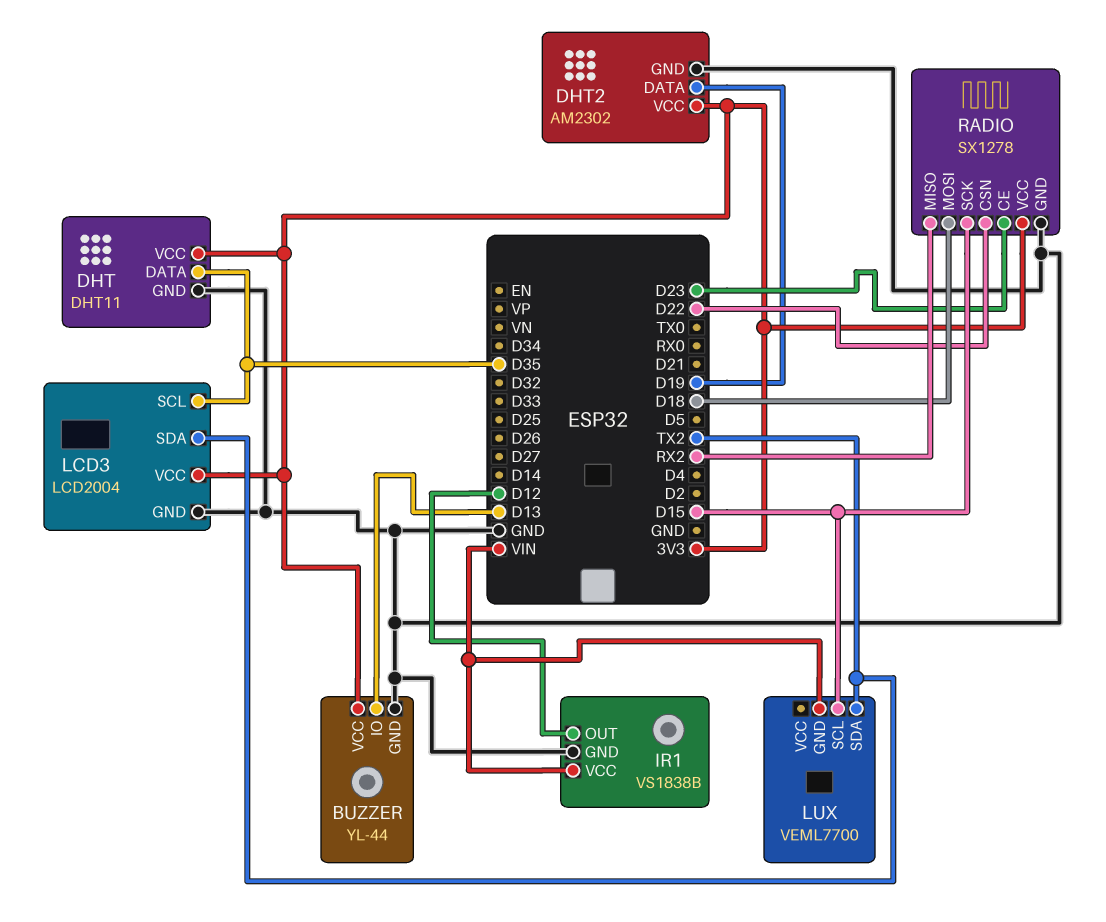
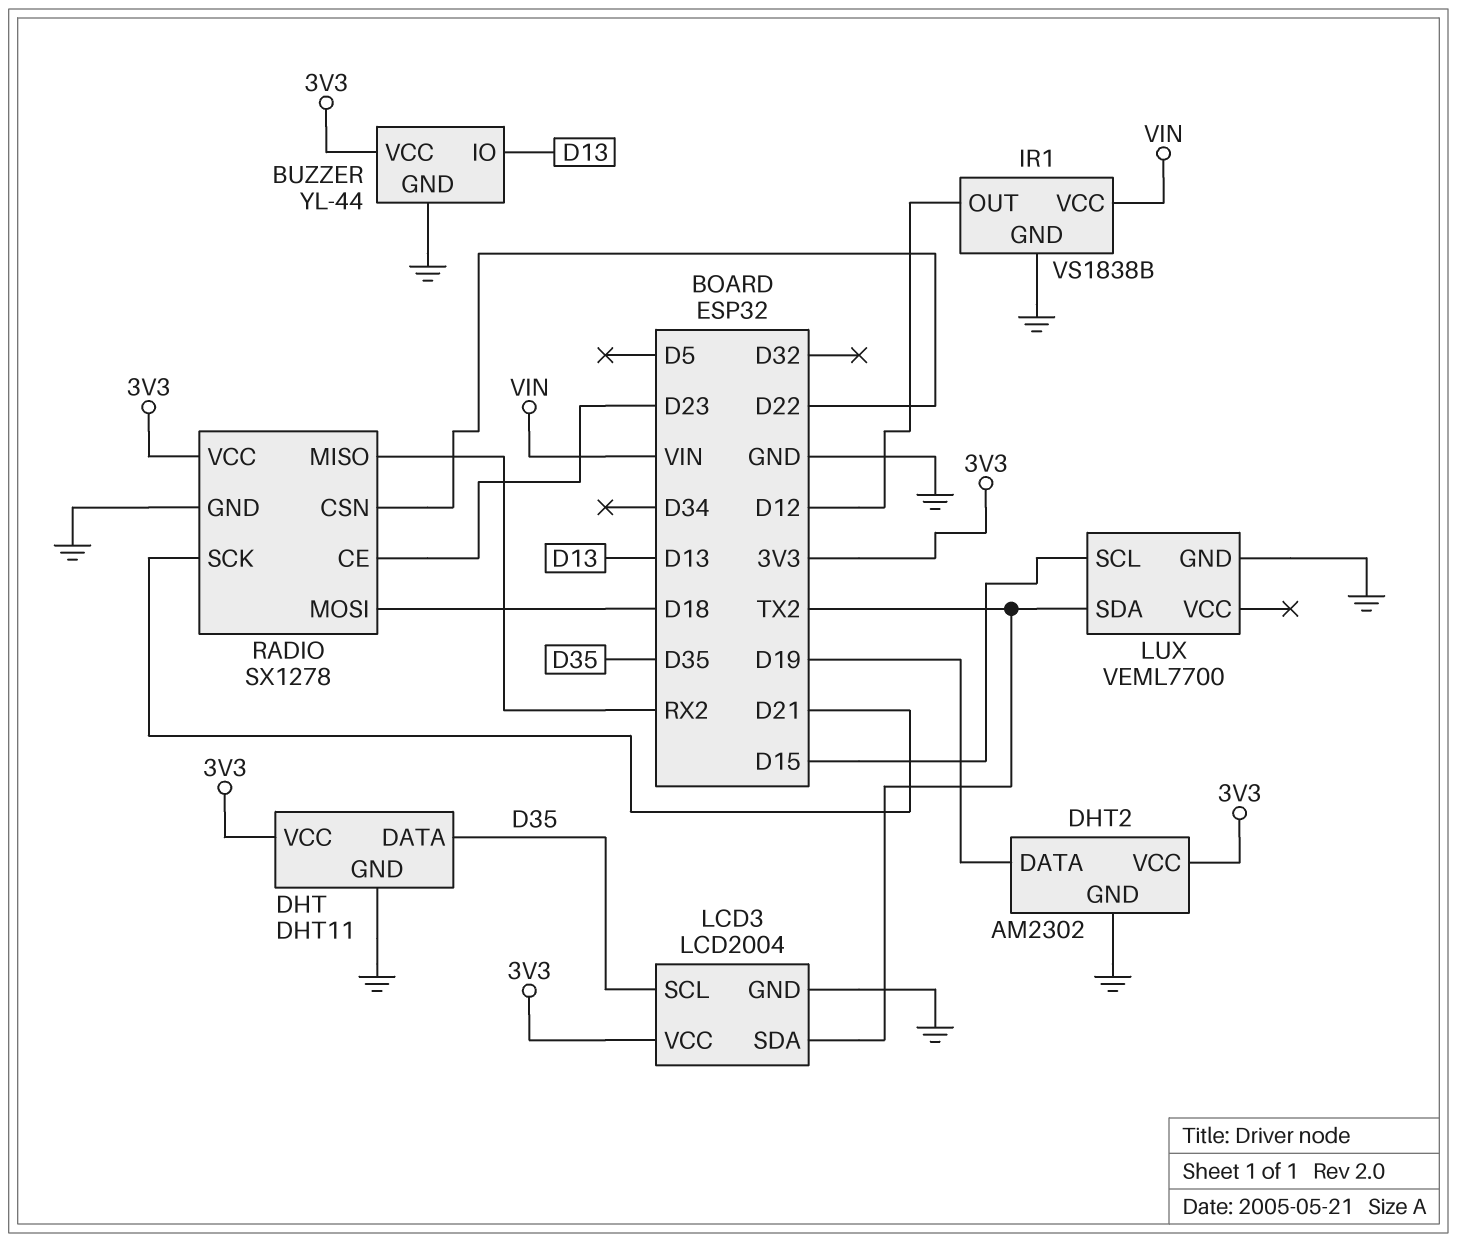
LUX pin GND: VIN -> GND
RADIO pin SCK: D15 -> D21

